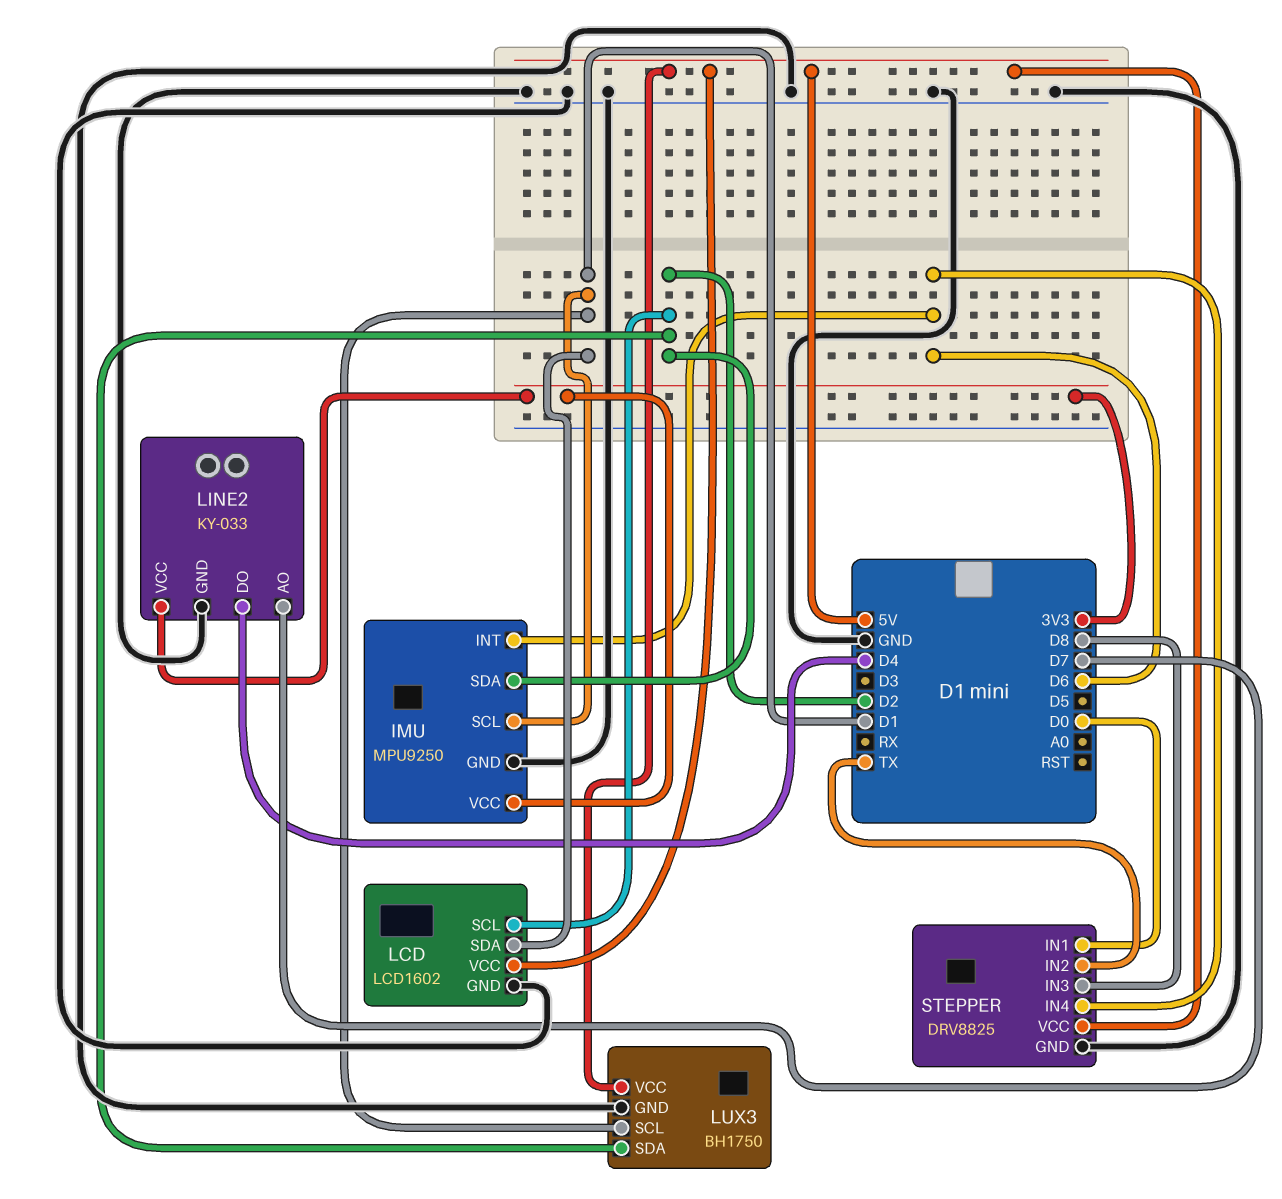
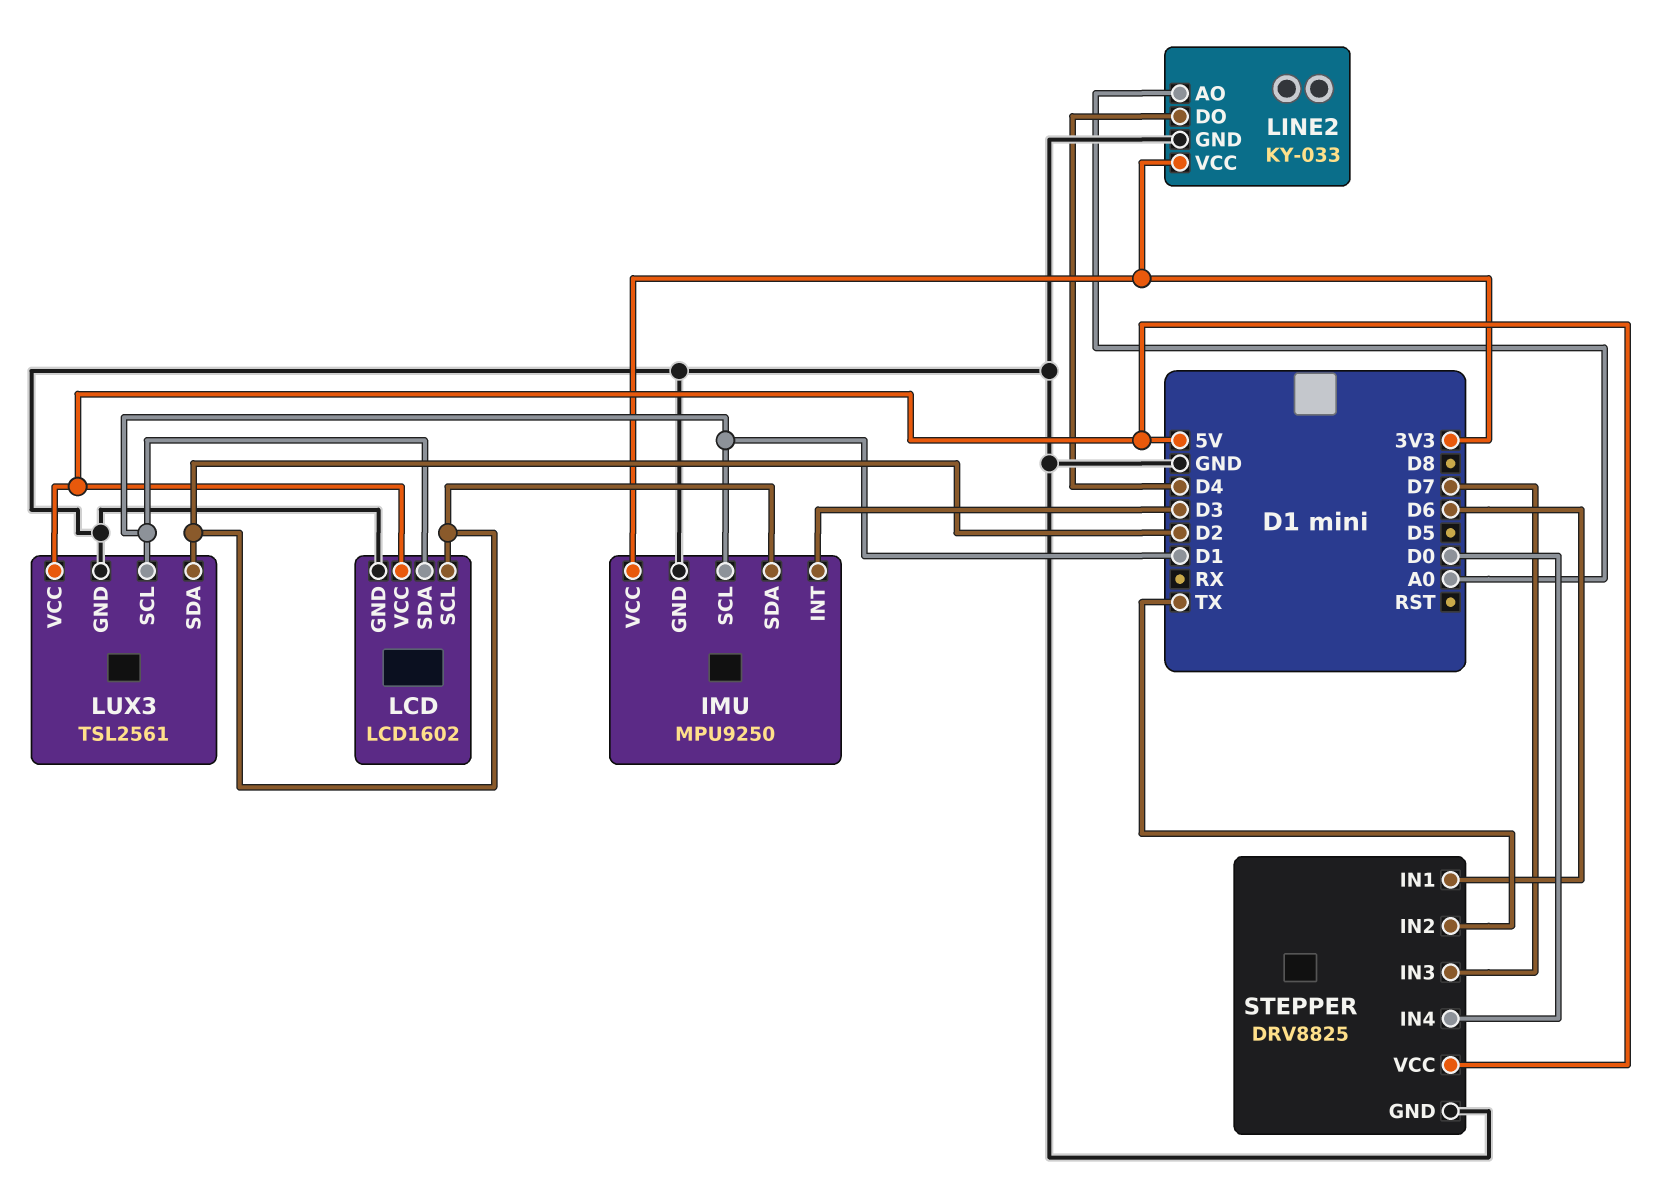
IMU pin INT: D6 -> D3
LINE2 pin AO: D7 -> A0
LUX3: BH1750 -> TSL2561
STEPPER pin IN1: D0 -> D6
STEPPER pin IN3: D8 -> D7
STEPPER pin IN4: D6 -> D0

